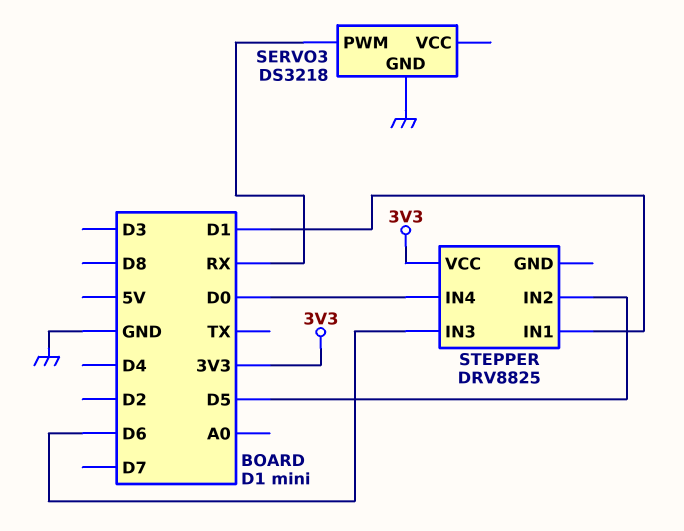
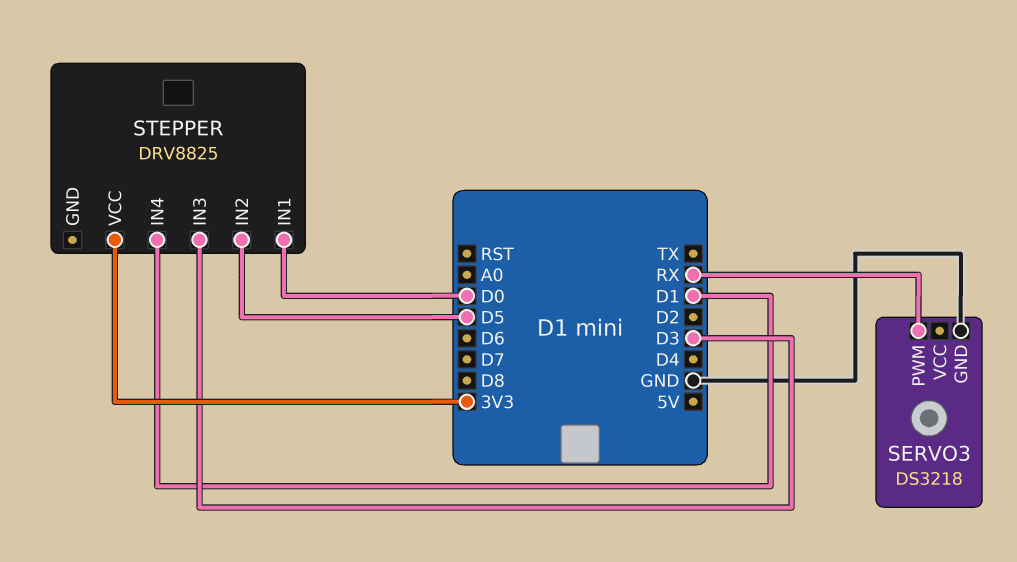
STEPPER pin IN1: D1 -> D0
STEPPER pin IN3: D6 -> D3
STEPPER pin IN4: D0 -> D1

